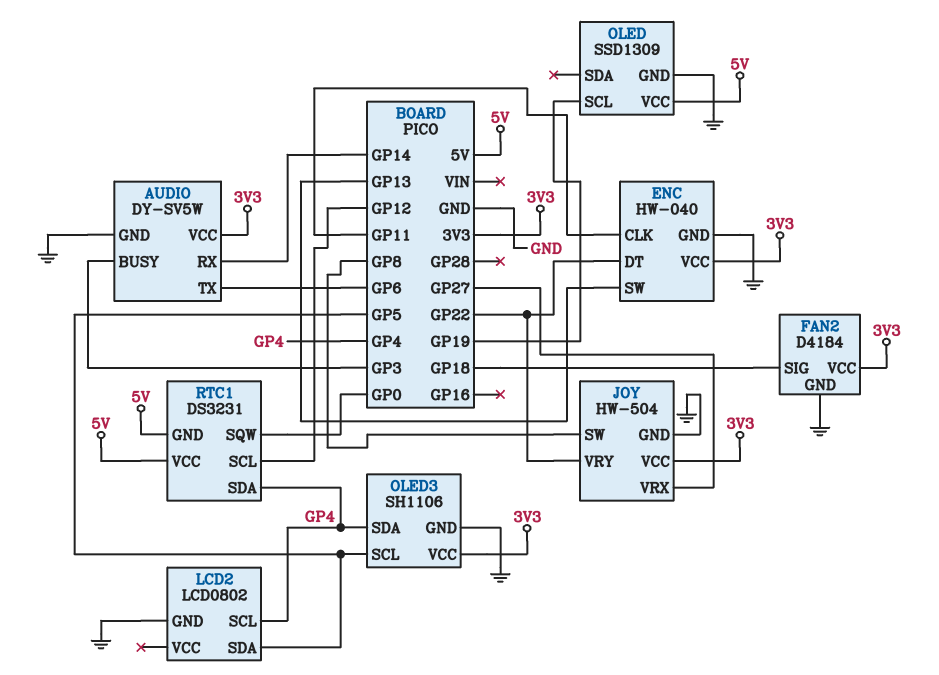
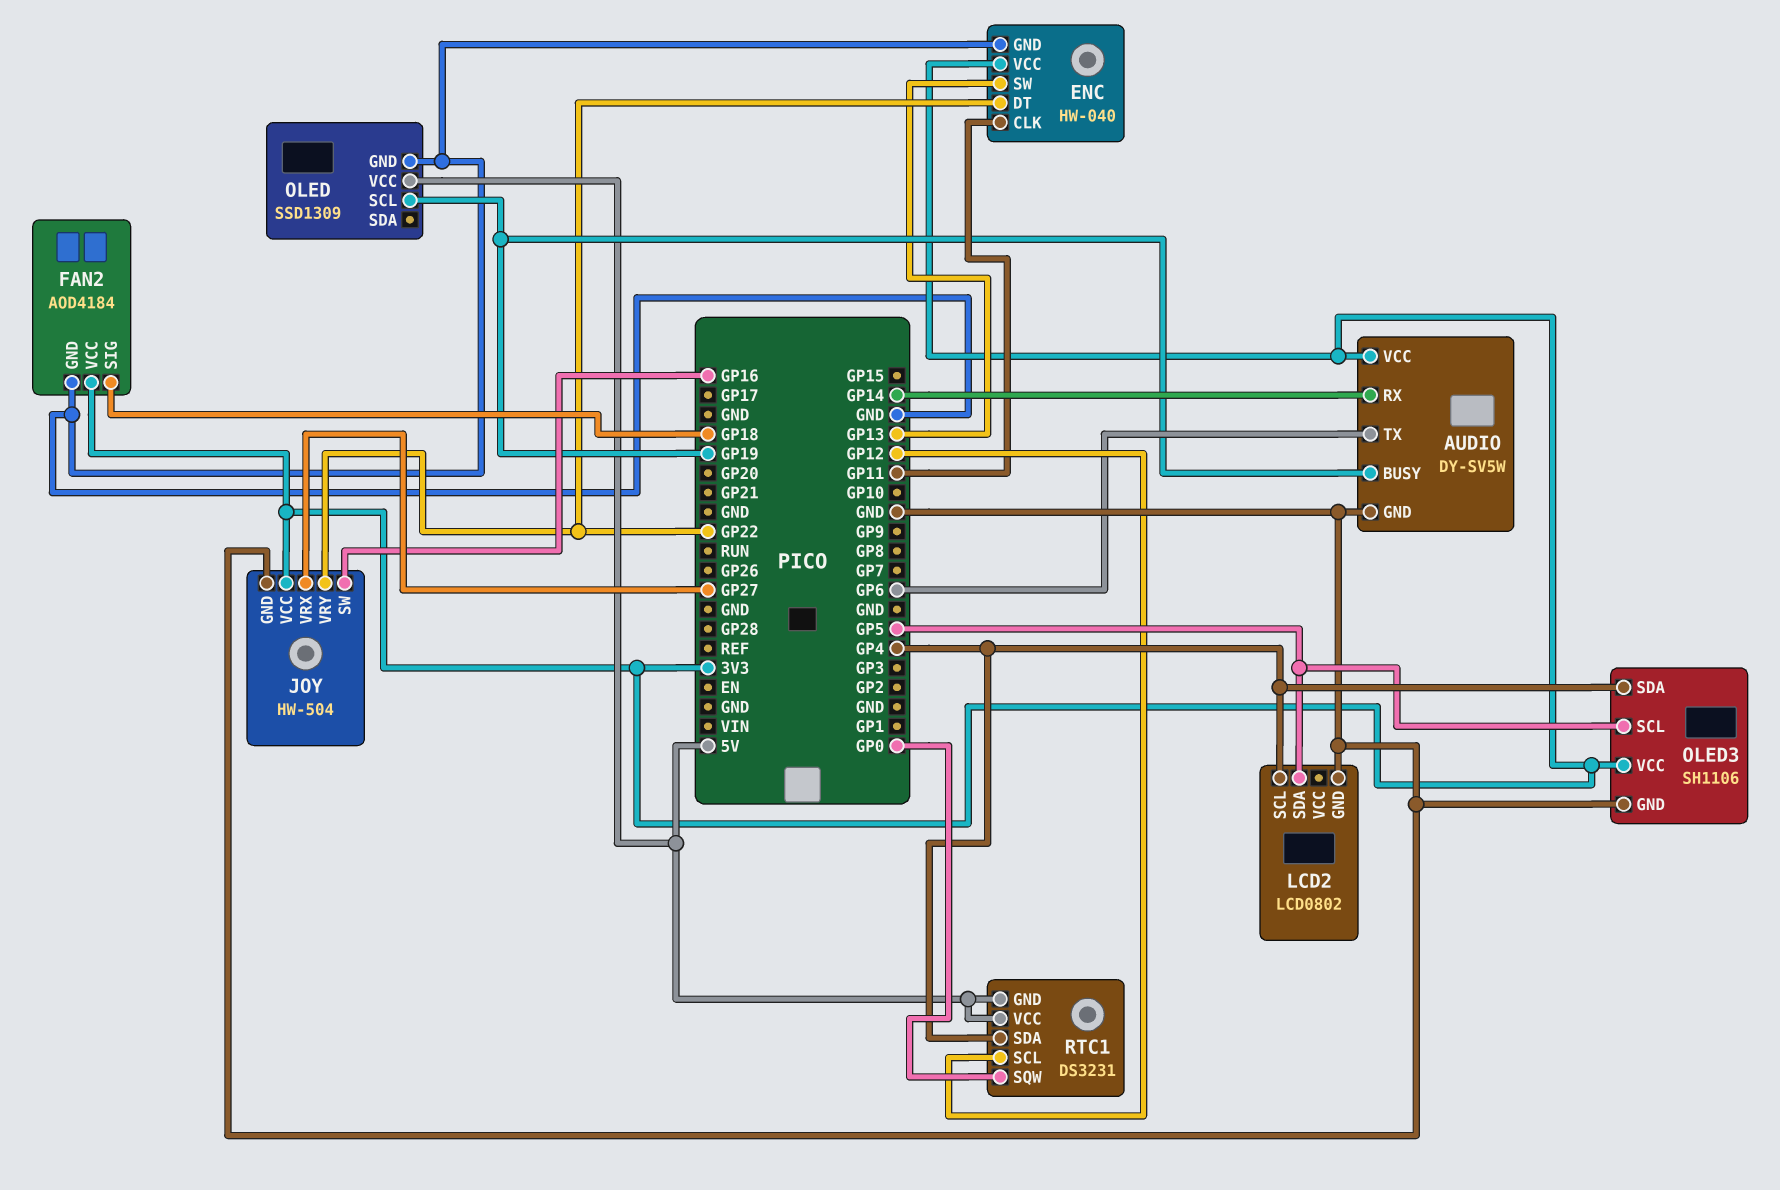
AUDIO pin BUSY: GP3 -> GP19
FAN2: D4184 -> AOD4184
JOY pin SW: GP8 -> GP16

